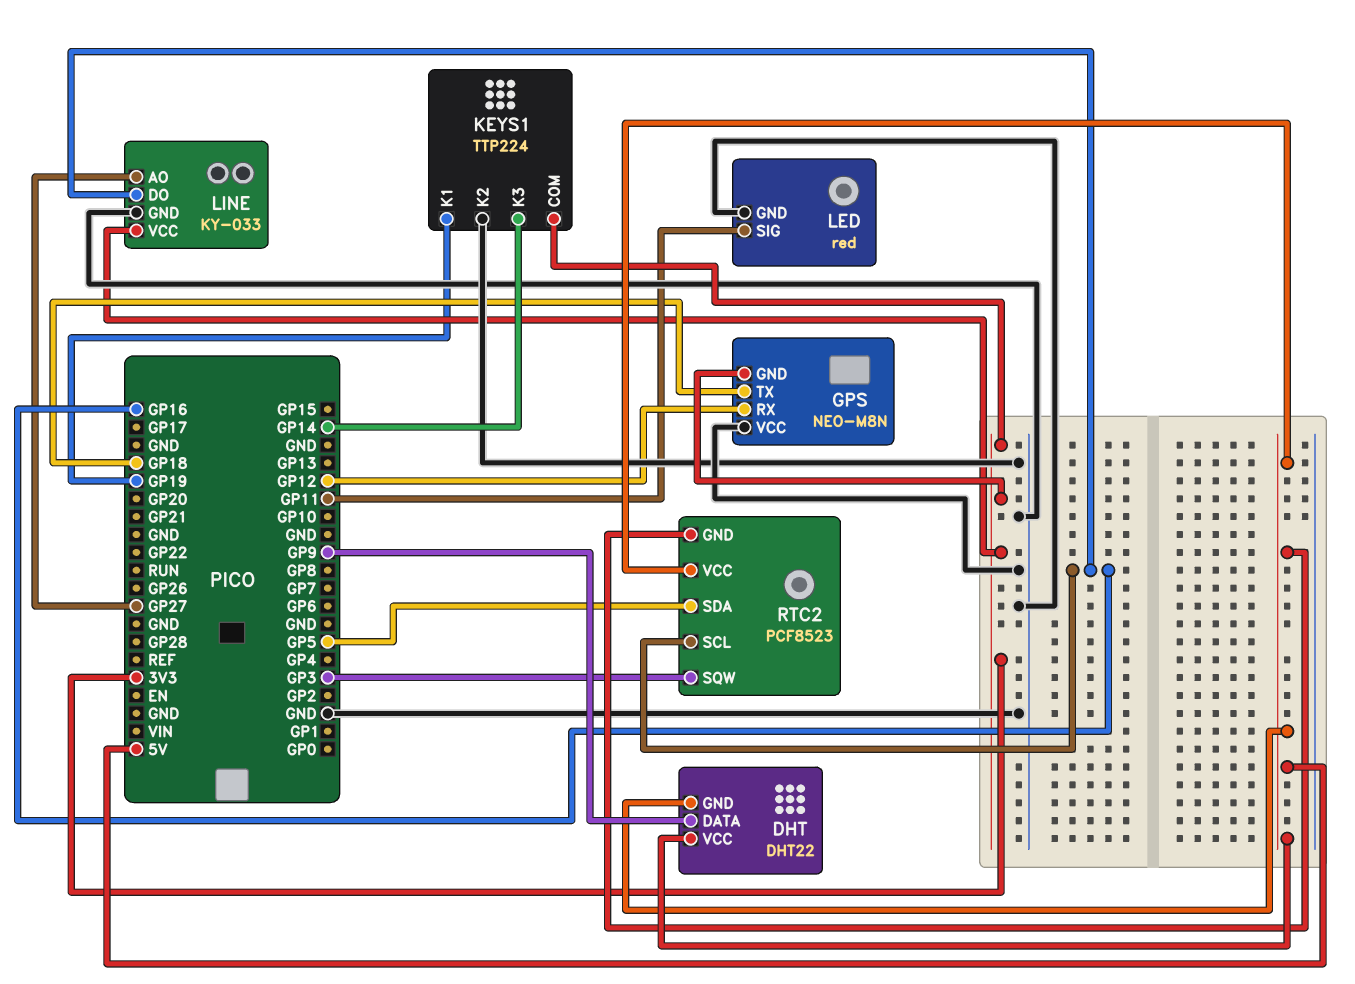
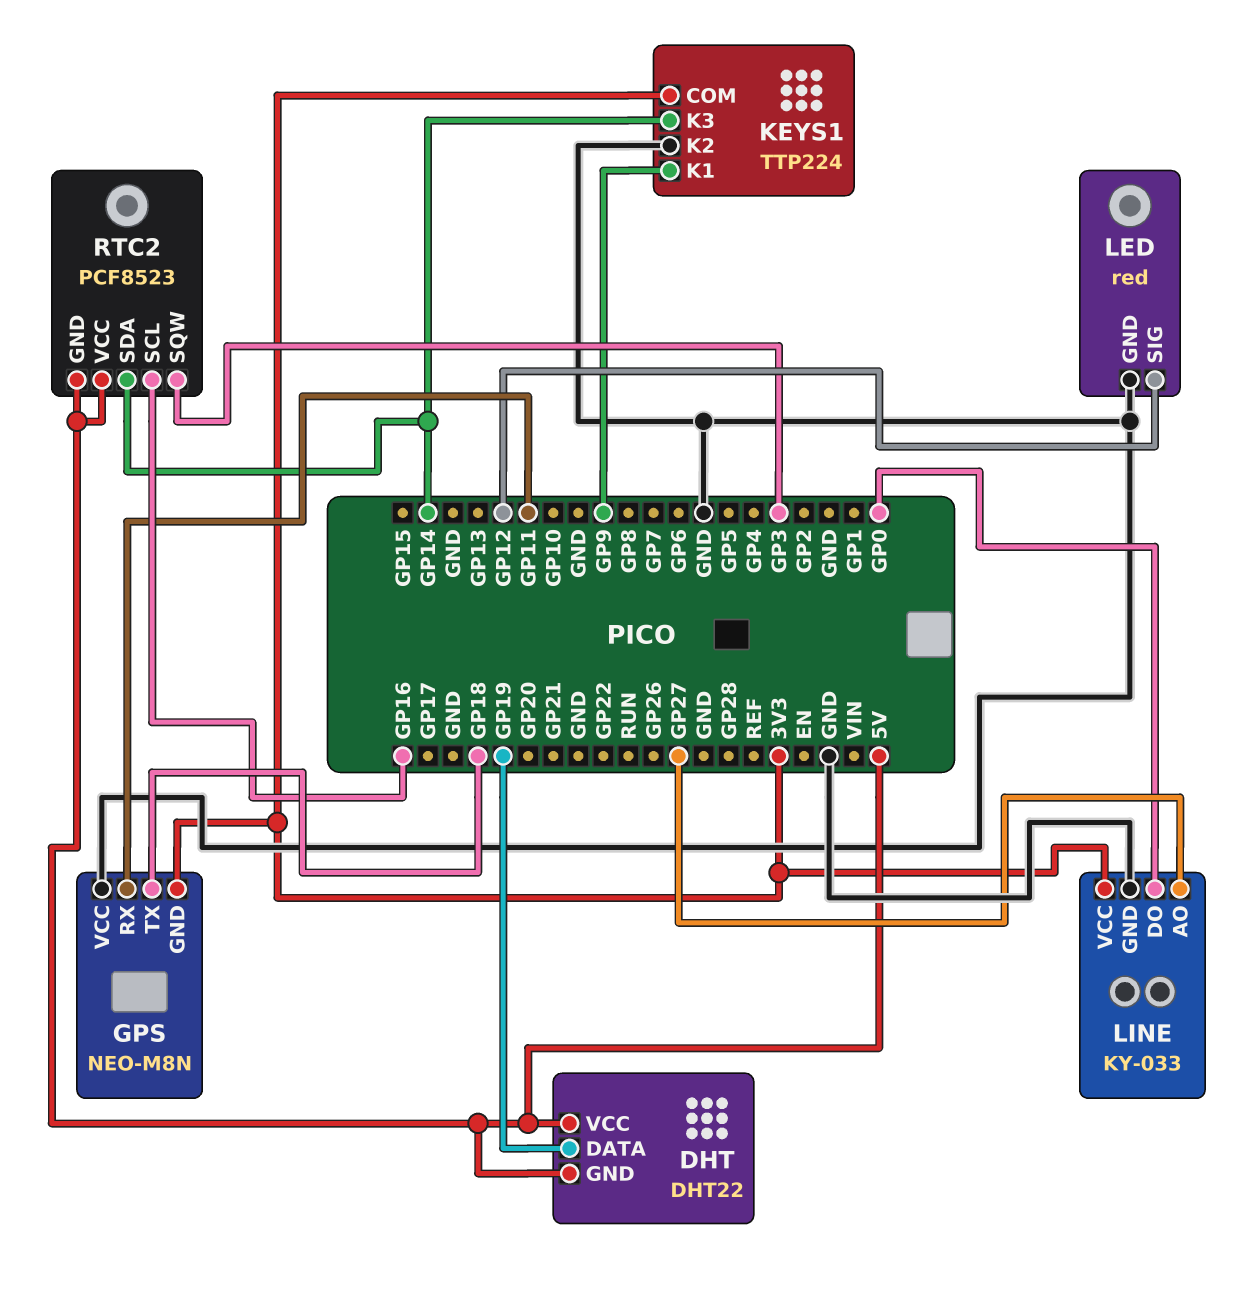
DHT pin DATA: GP9 -> GP19
GPS pin RX: GP12 -> GP11
KEYS1 pin K1: GP19 -> GP9
LED pin SIG: GP11 -> GP12
LINE pin DO: GP16 -> GP0
RTC2 pin SDA: GP5 -> GP14

